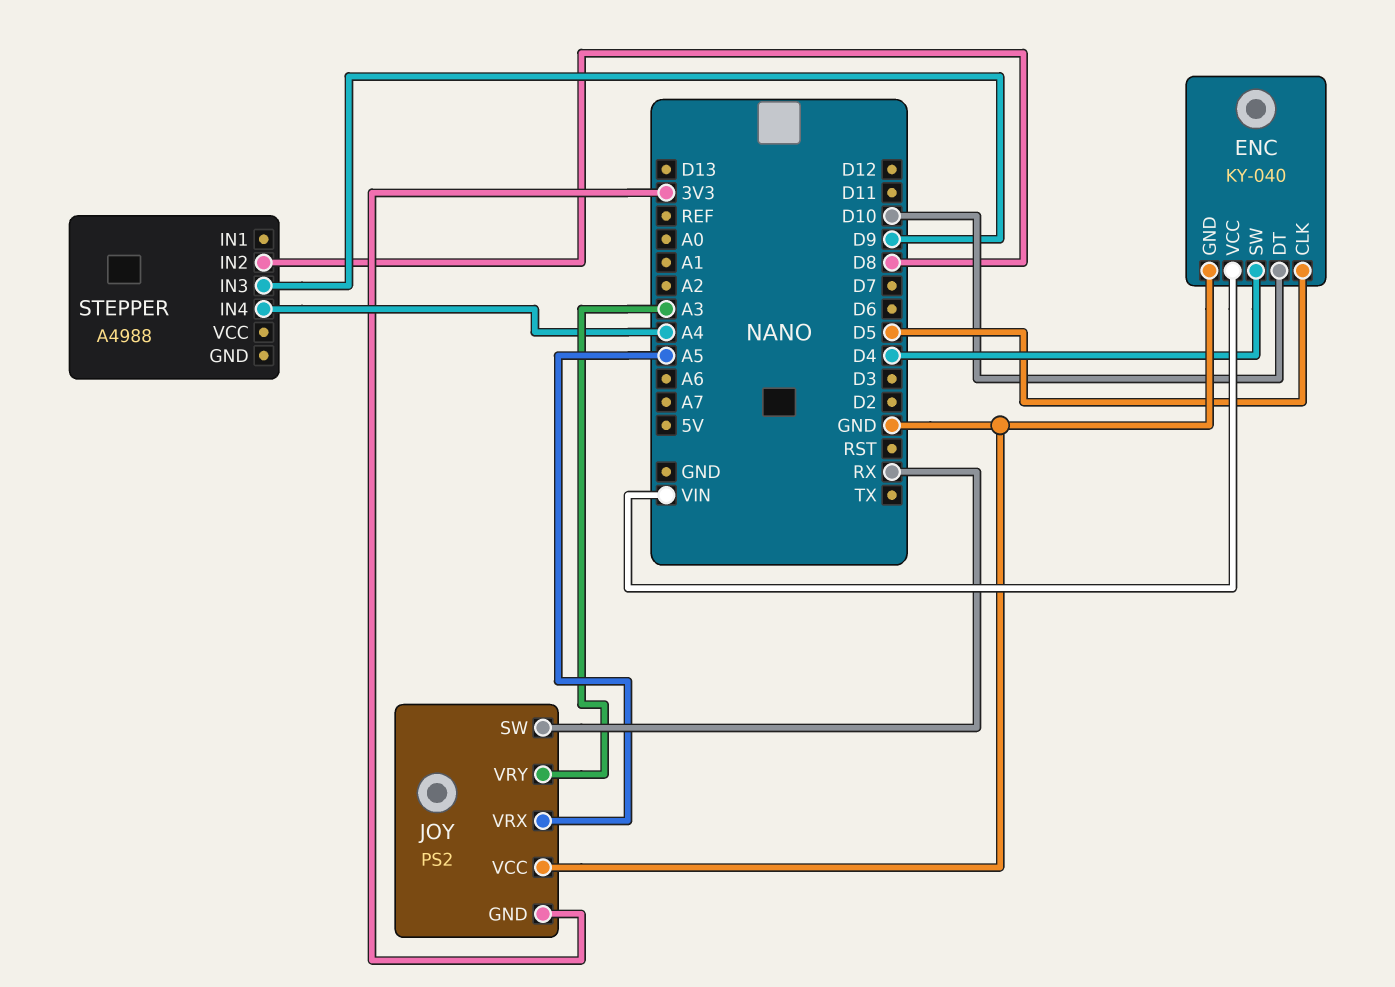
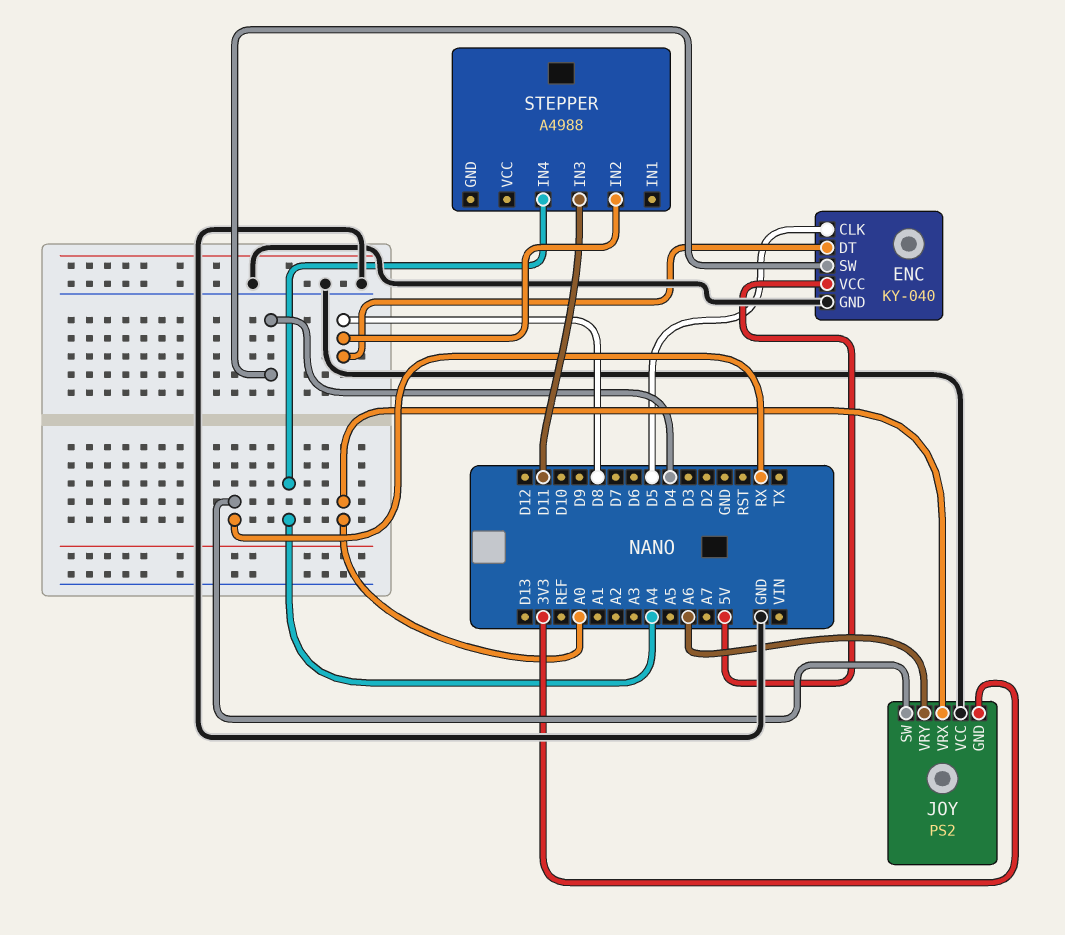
ENC pin DT: D10 -> D8
ENC pin VCC: VIN -> 5V
JOY pin VRX: A5 -> A0
JOY pin VRY: A3 -> A6
STEPPER pin IN3: D9 -> D11

